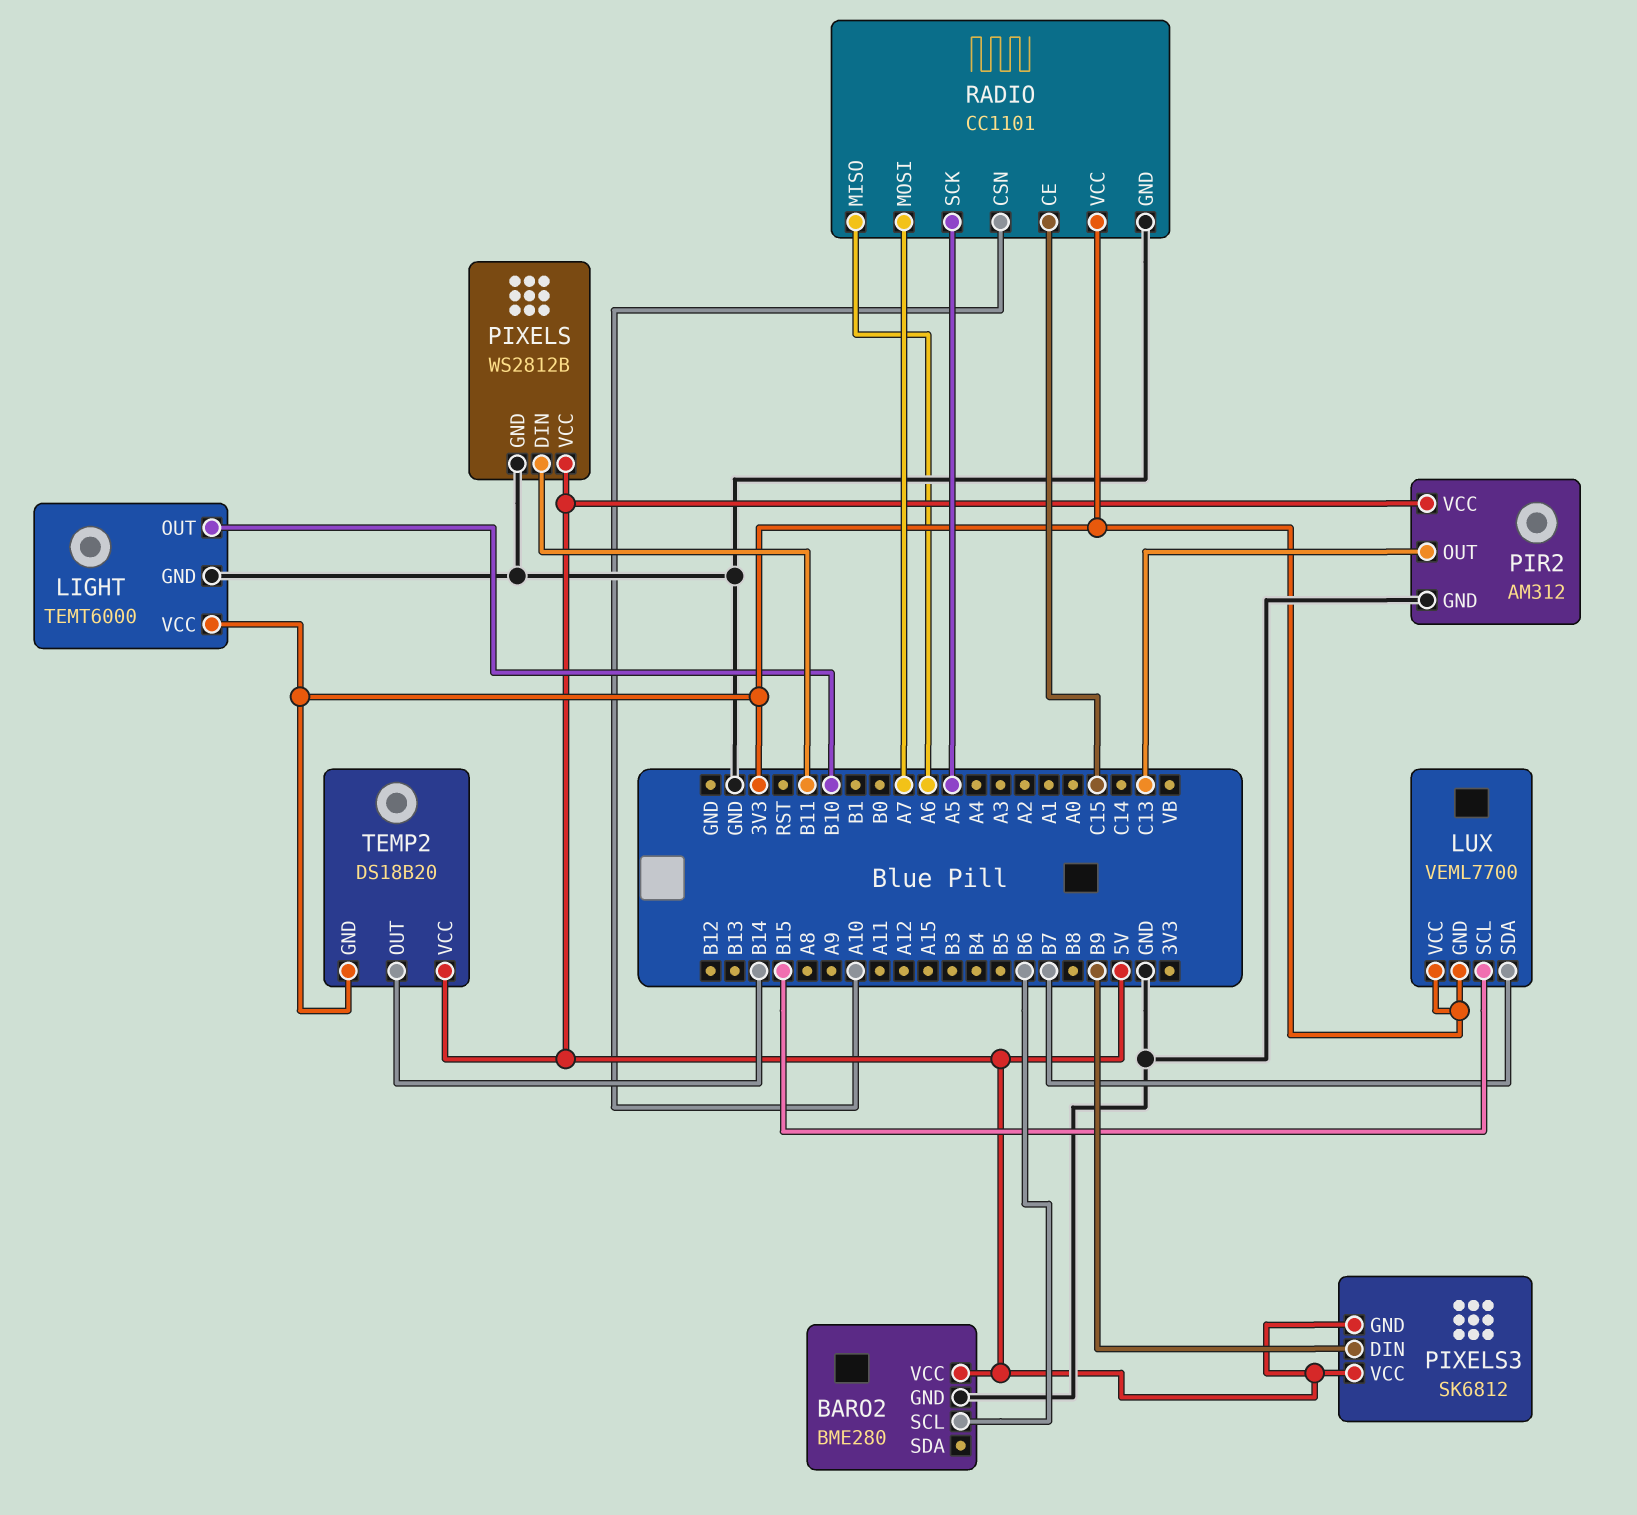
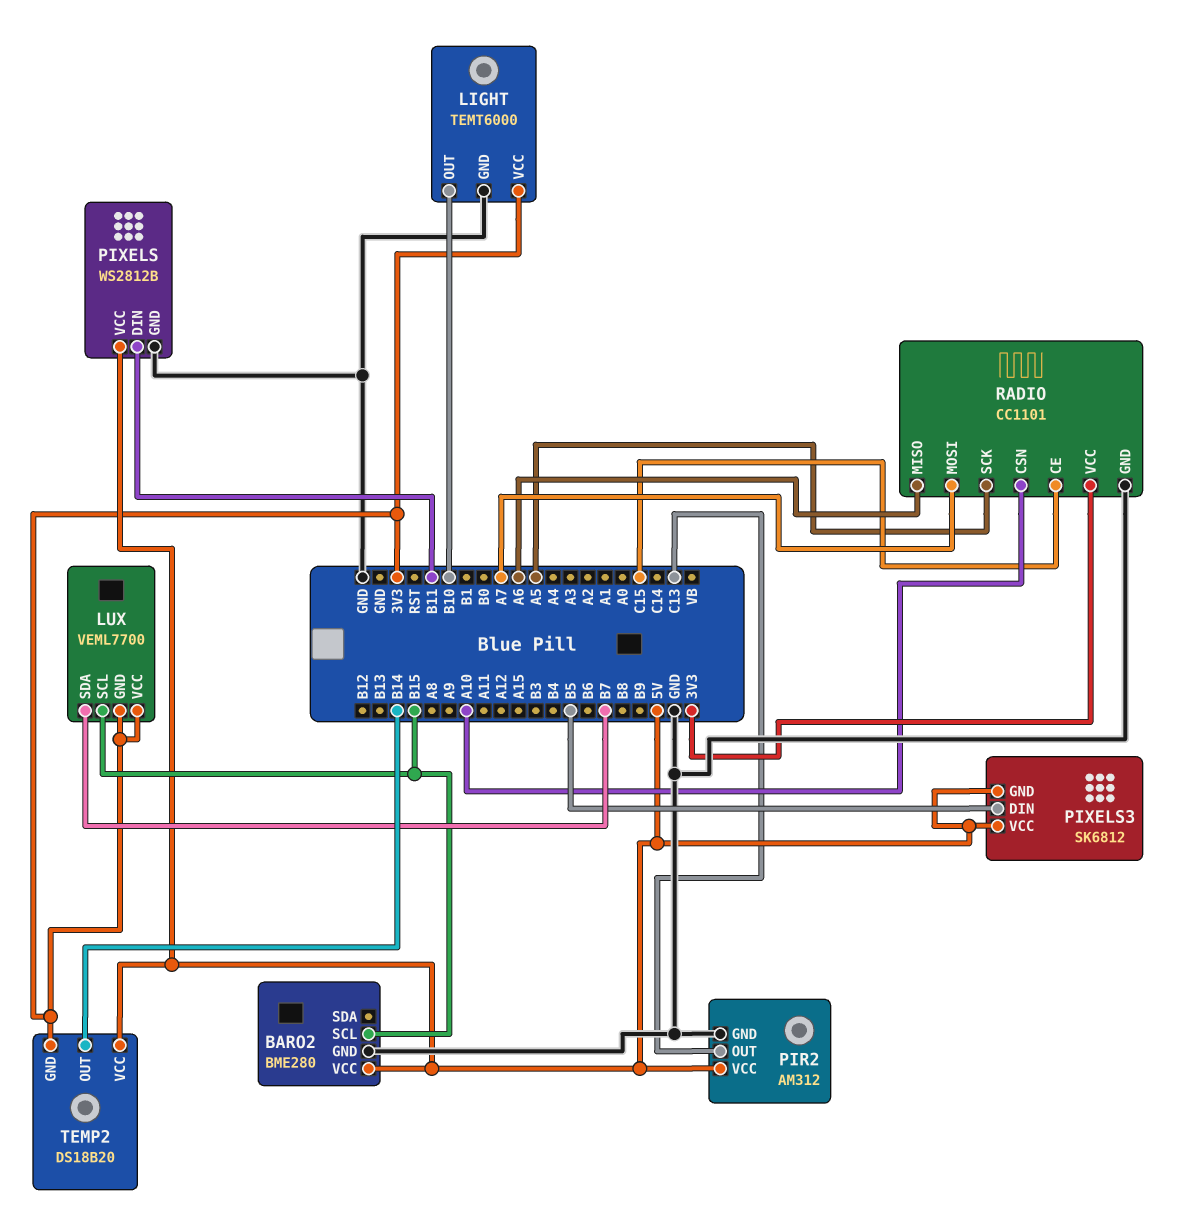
BARO2 pin SCL: B6 -> B15
PIXELS3 pin DIN: B9 -> B5

